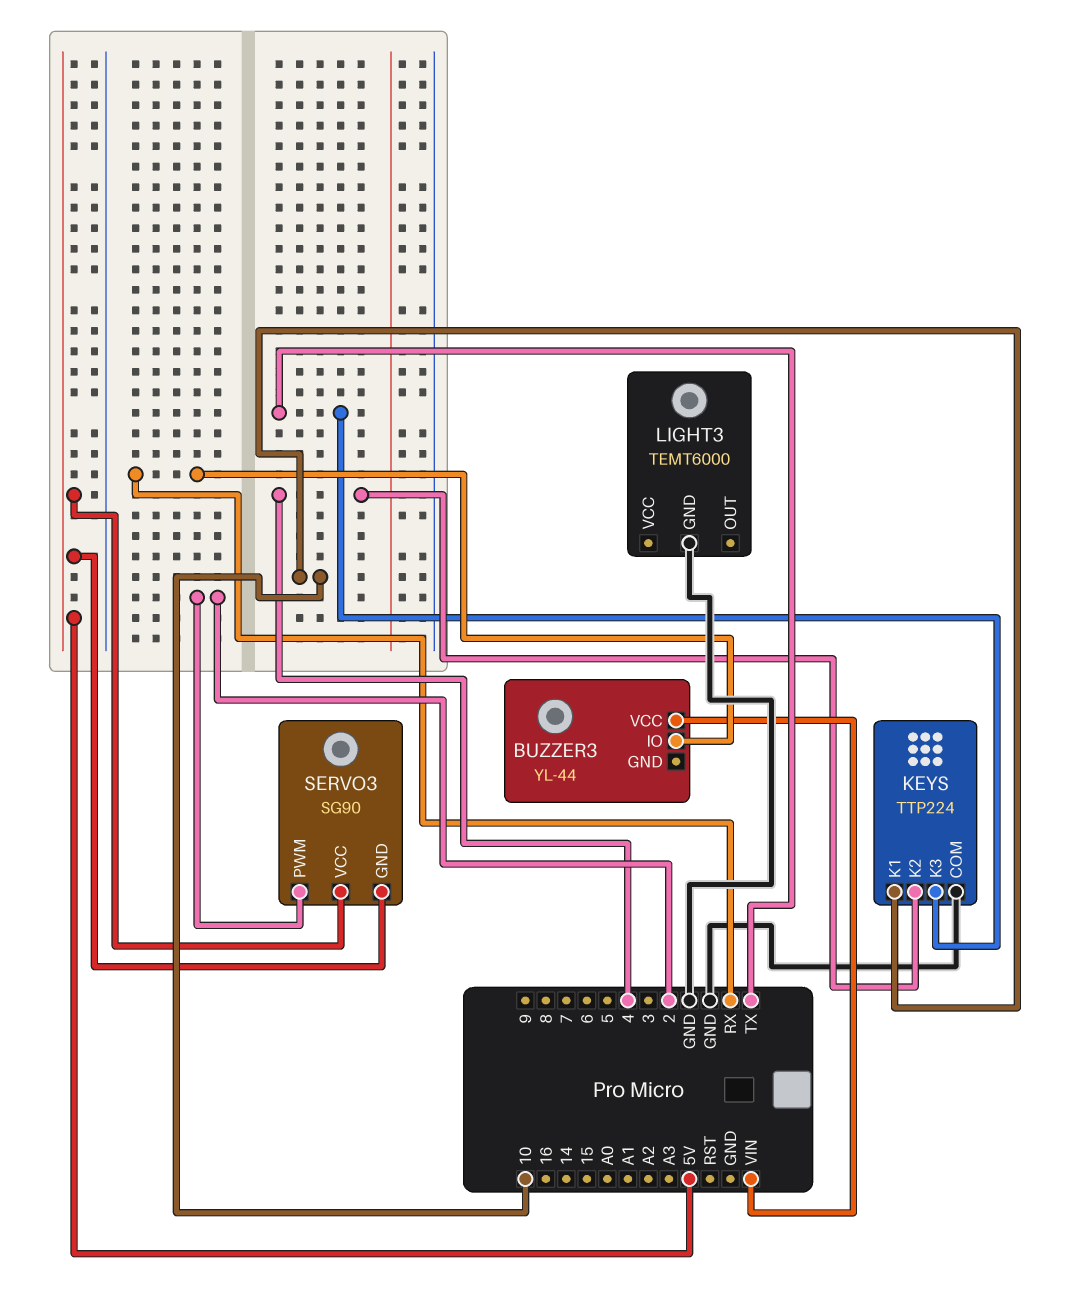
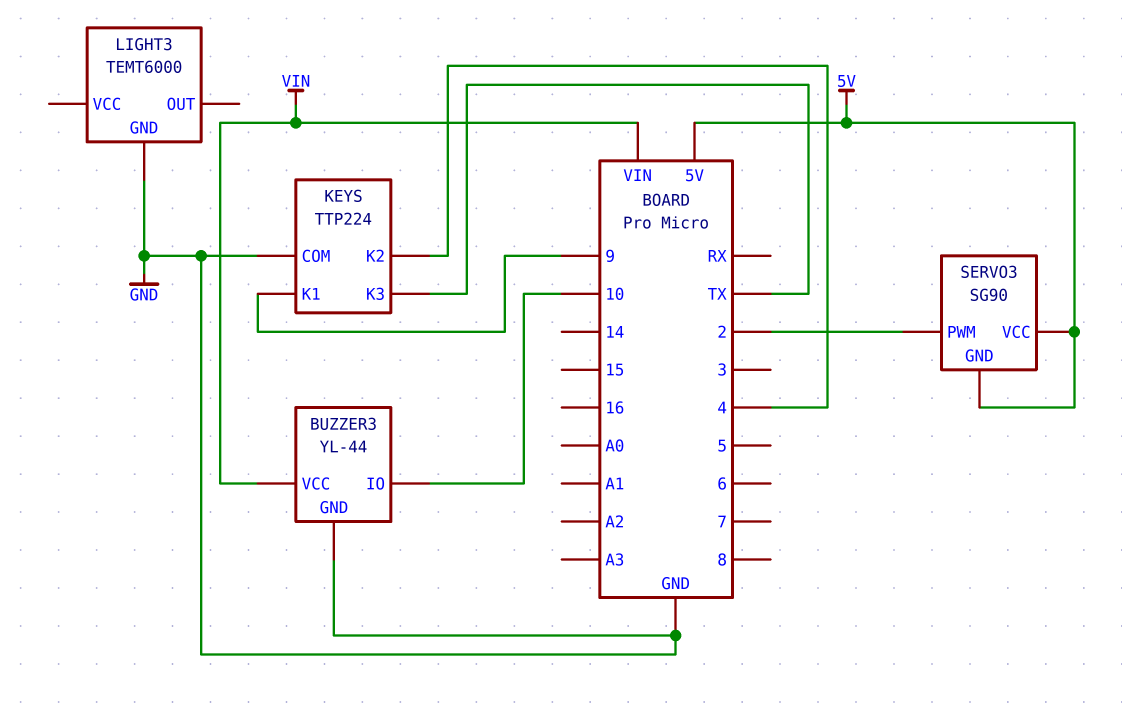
BUZZER3 pin GND: none -> GND
BUZZER3 pin IO: RX -> 10
KEYS pin K1: 10 -> 9

